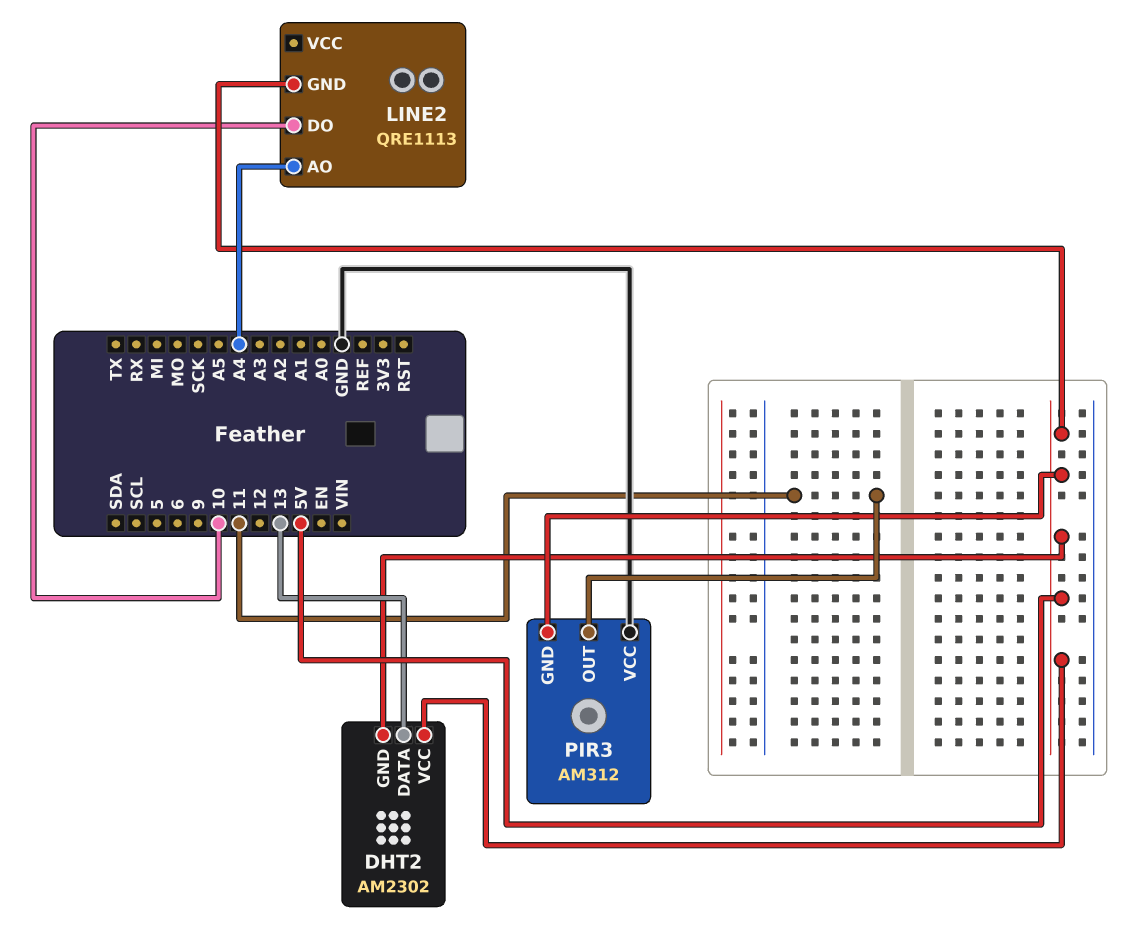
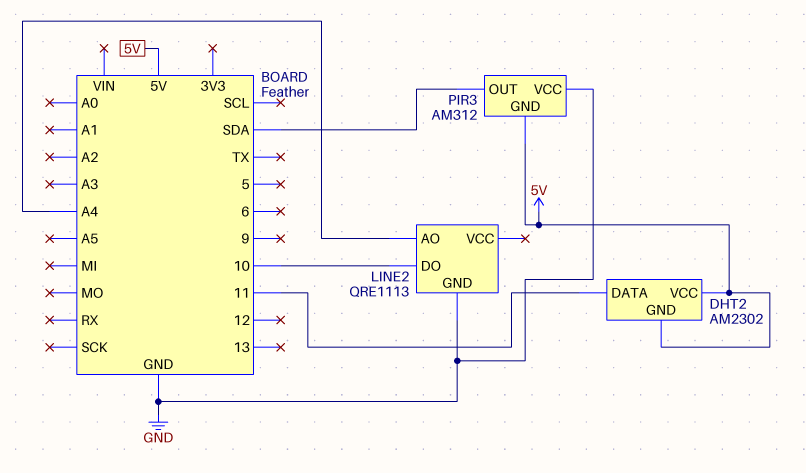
DHT2 pin DATA: 13 -> 11
LINE2 pin GND: 5V -> GND
PIR3 pin OUT: 11 -> SDA

